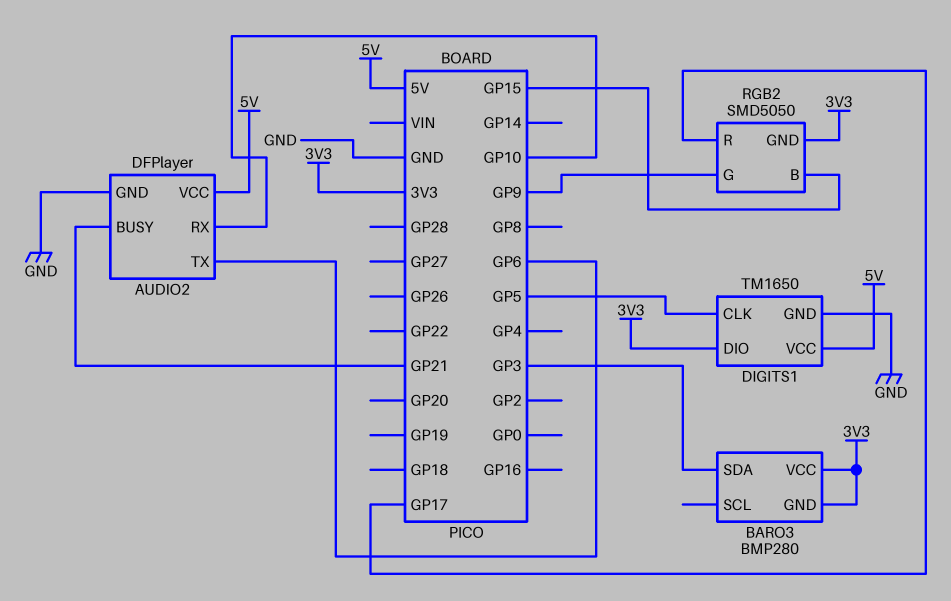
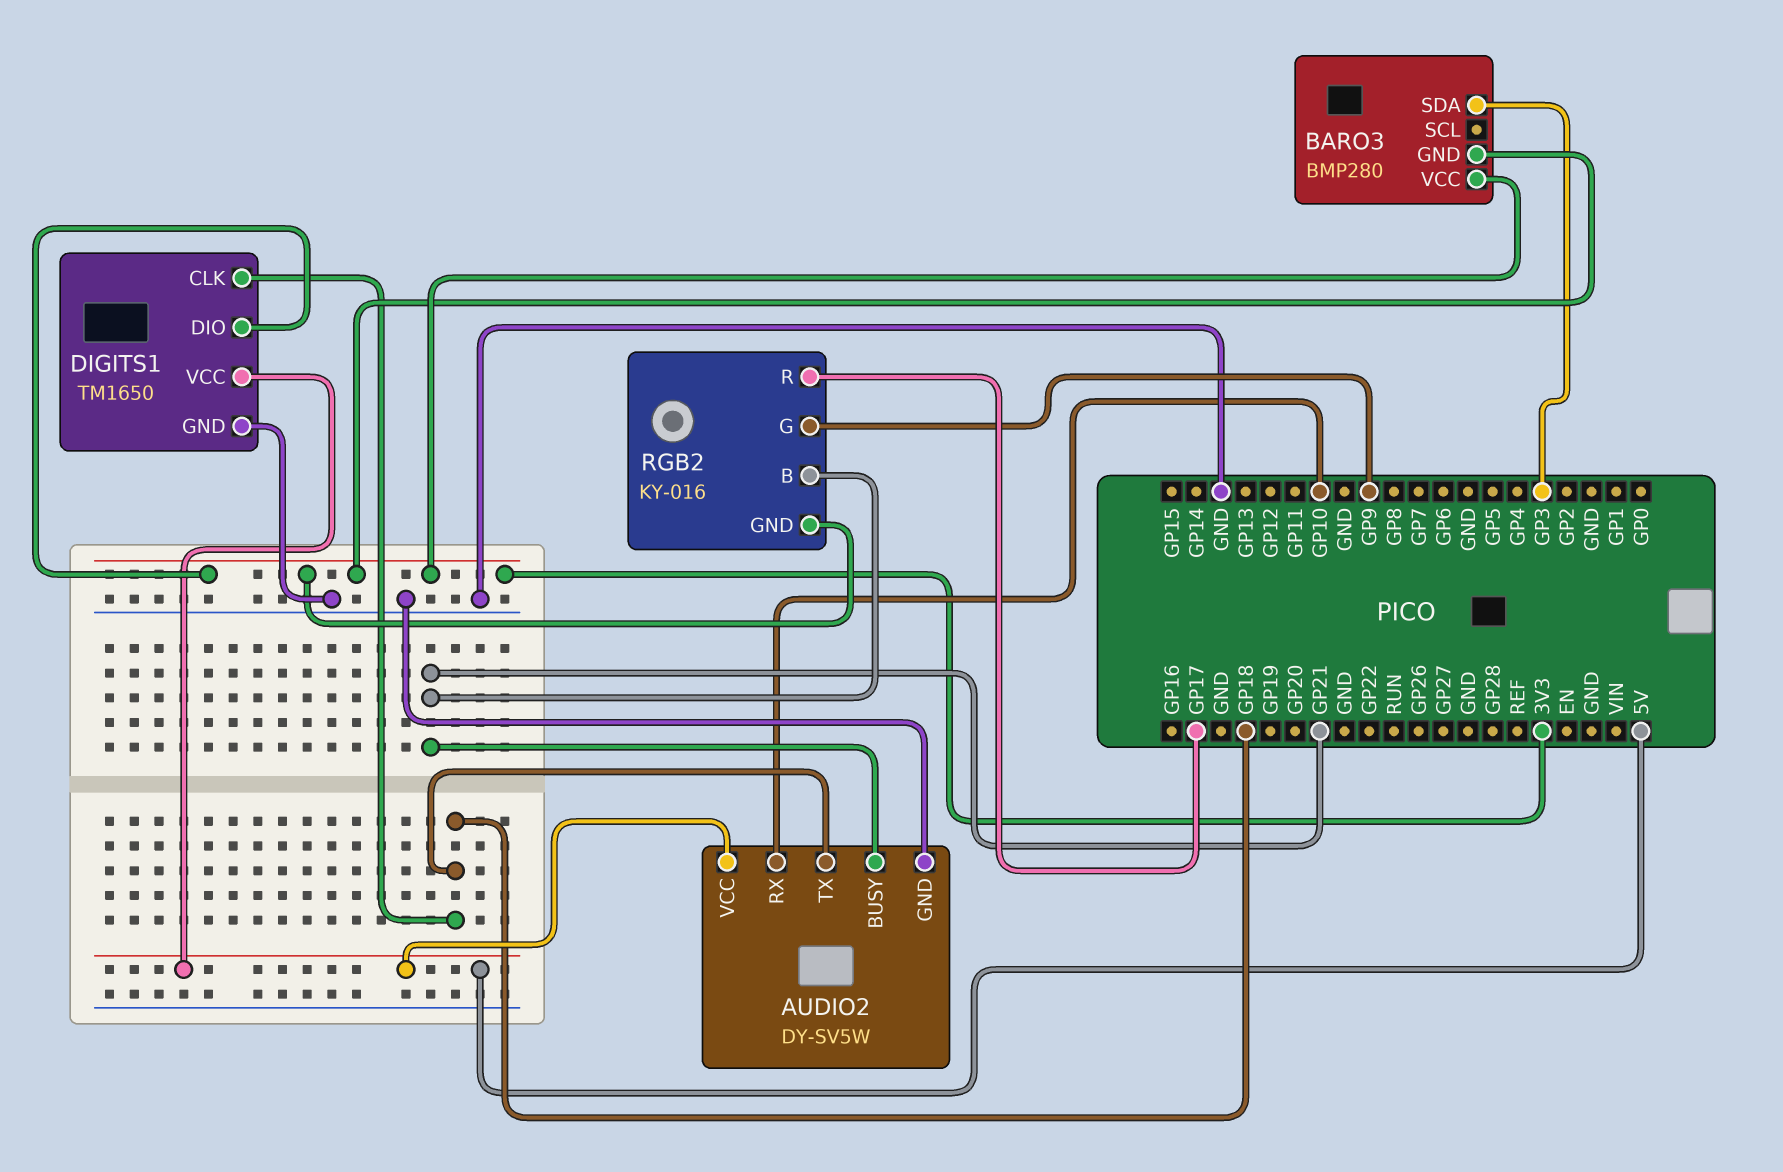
AUDIO2: DFPlayer -> DY-SV5W
AUDIO2 pin TX: GP6 -> GP18
DIGITS1 pin CLK: GP5 -> GP18
RGB2: SMD5050 -> KY-016
RGB2 pin B: GP15 -> GP21

